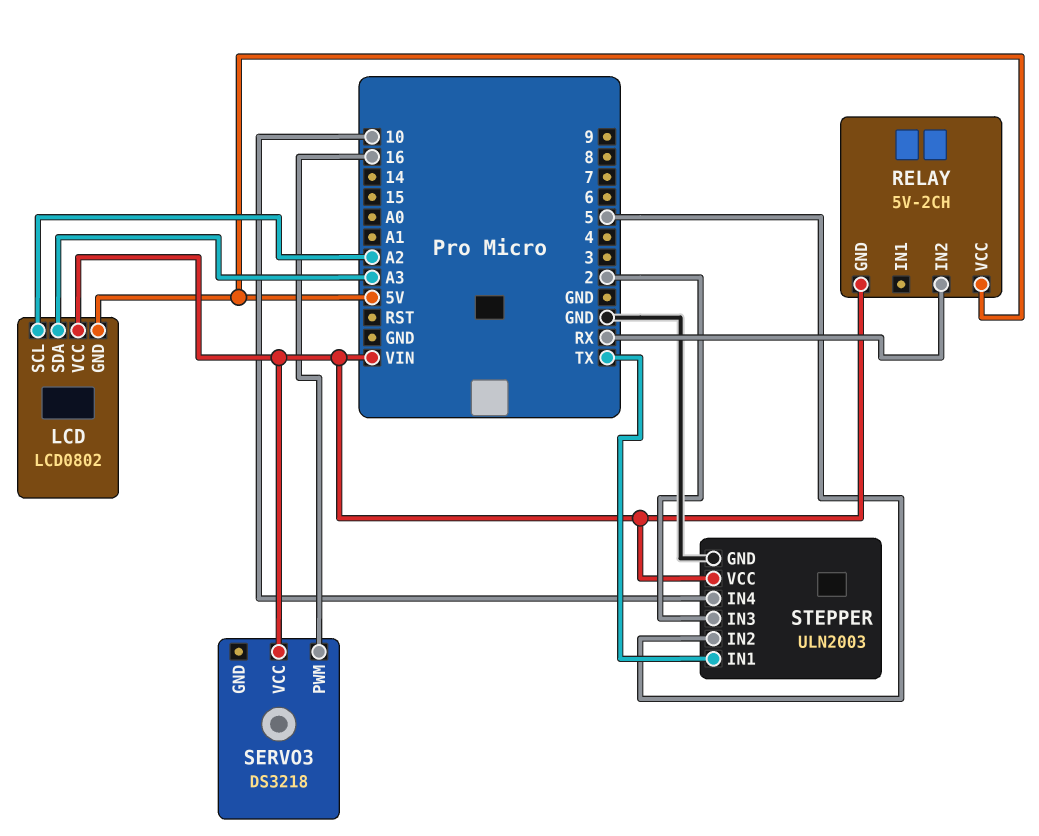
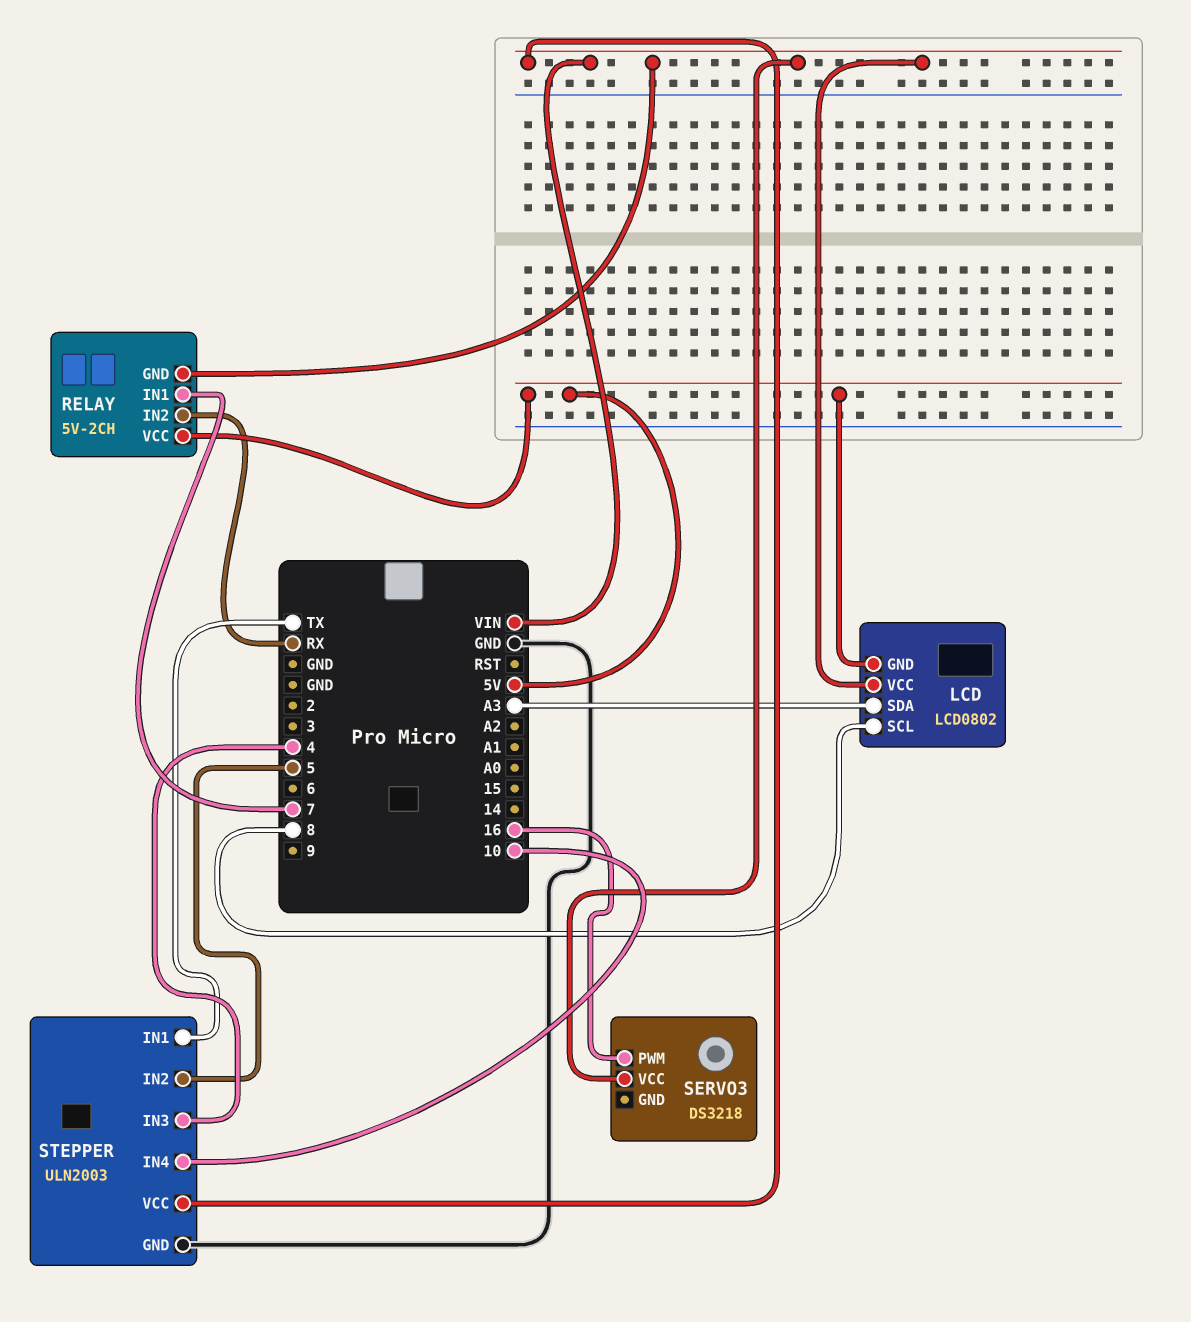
LCD pin SCL: A2 -> 8
RELAY pin IN1: none -> 7
STEPPER pin IN3: 2 -> 4

